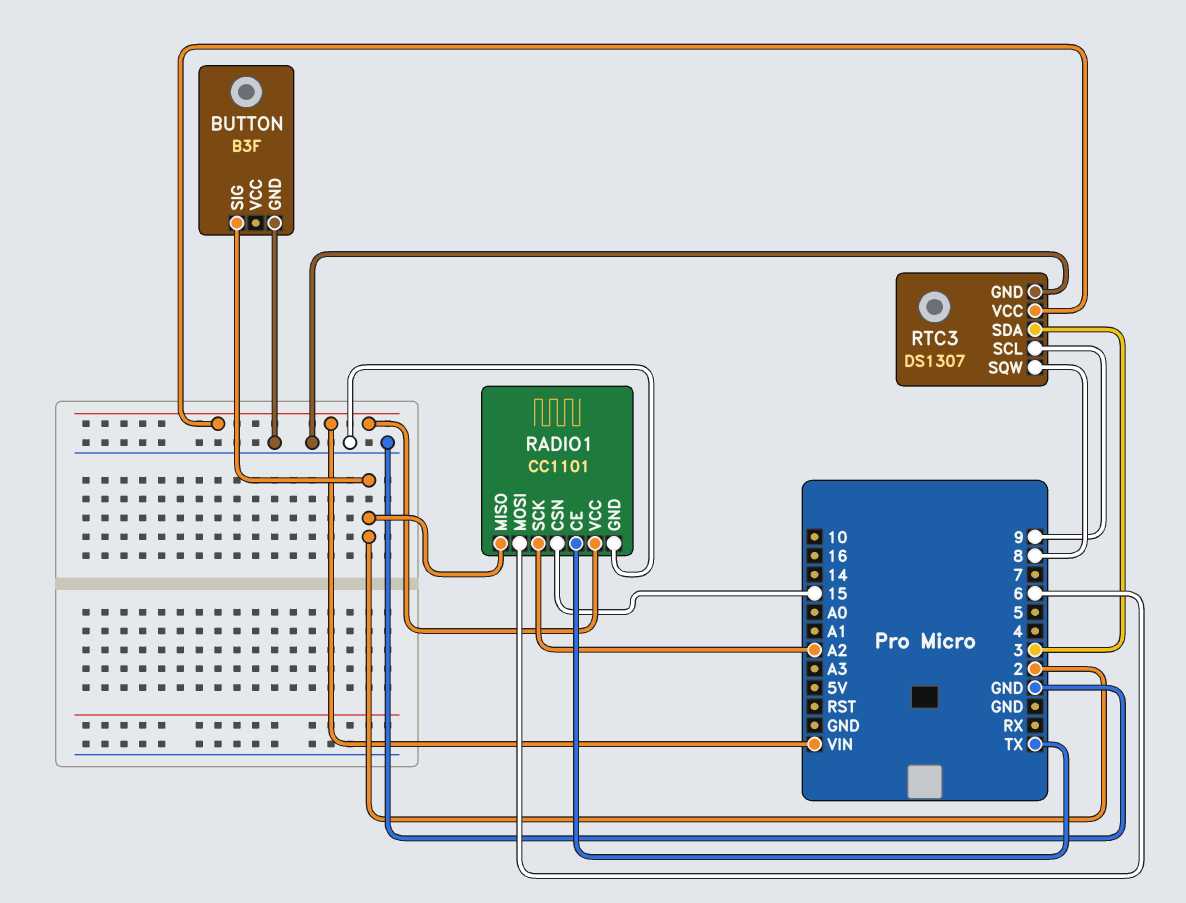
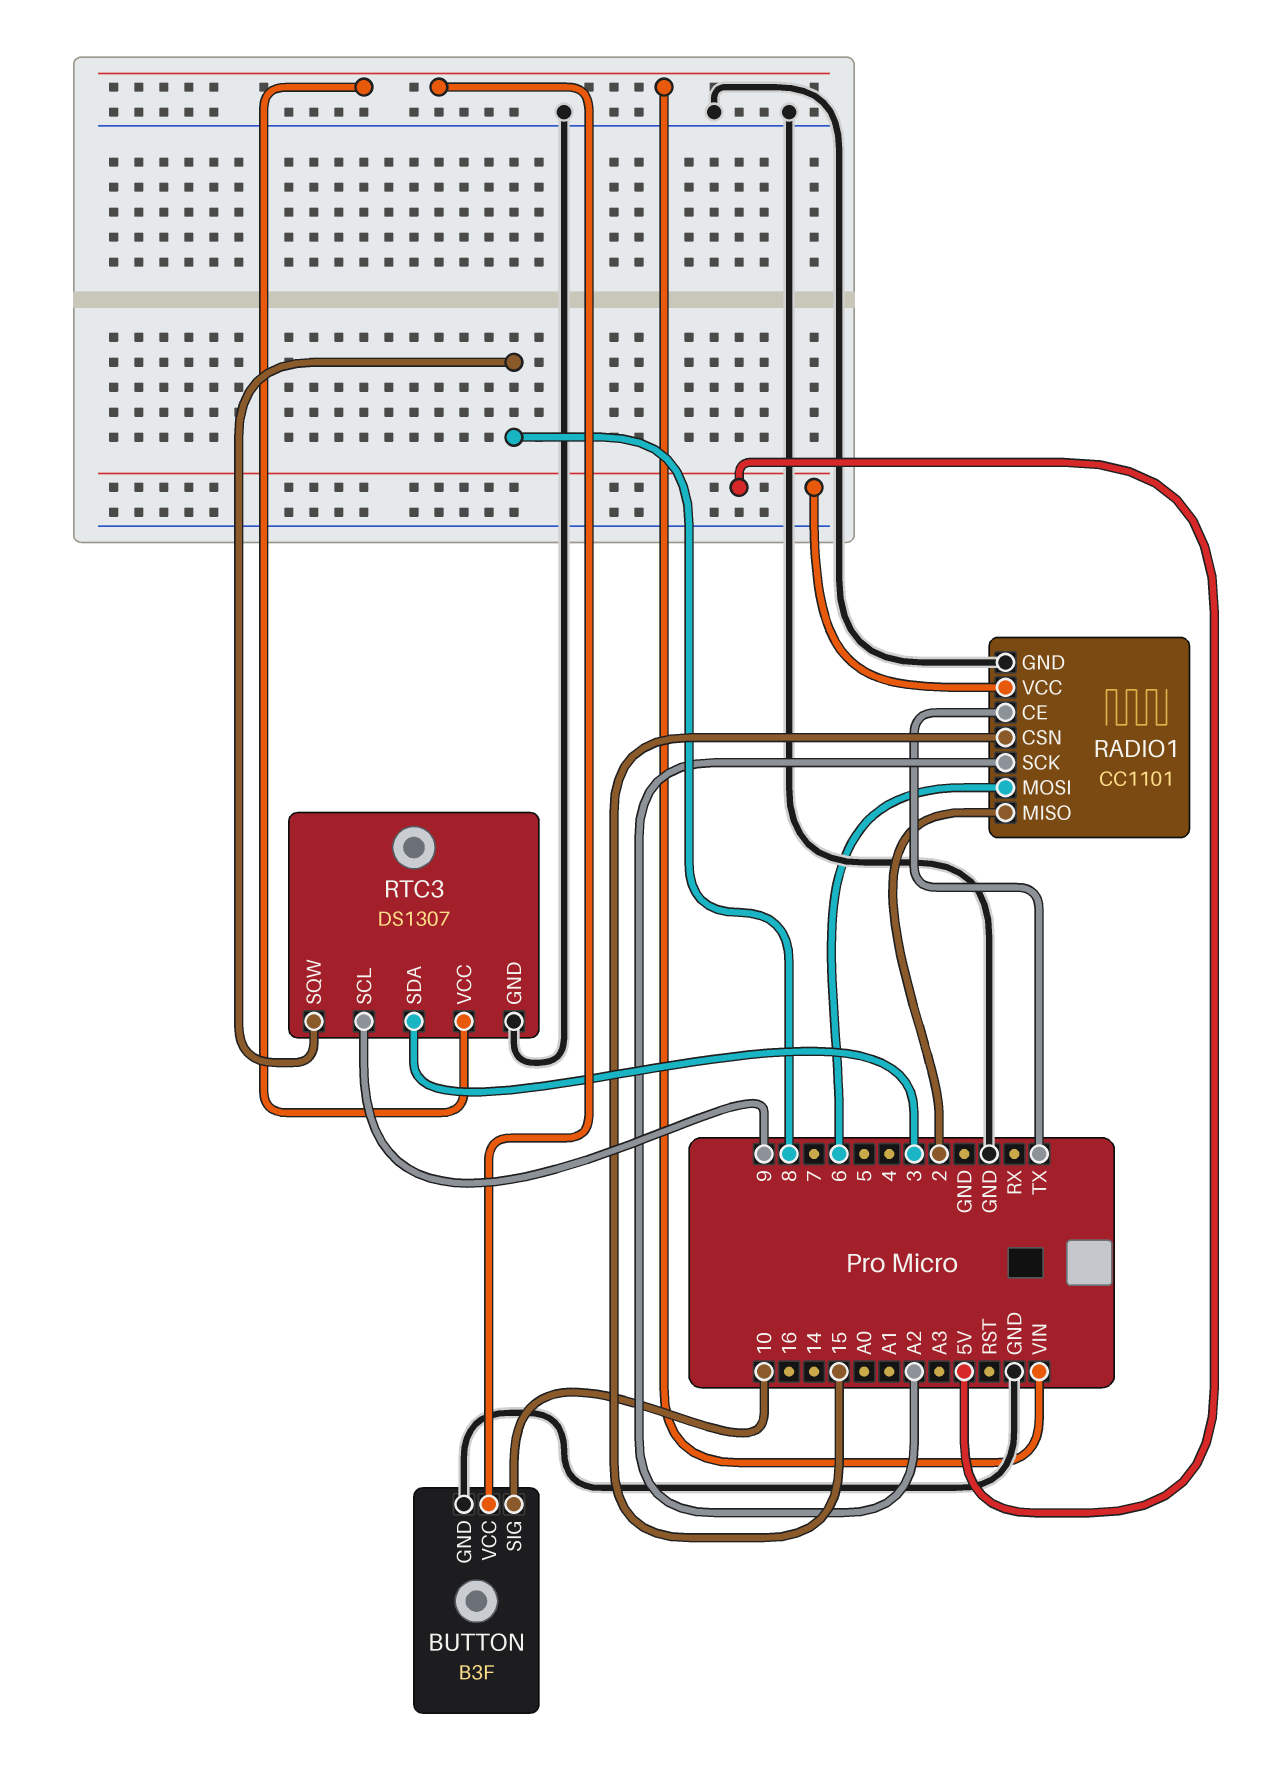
BUTTON pin SIG: 2 -> 10
BUTTON pin VCC: none -> VIN
RADIO1 pin VCC: VIN -> 5V

